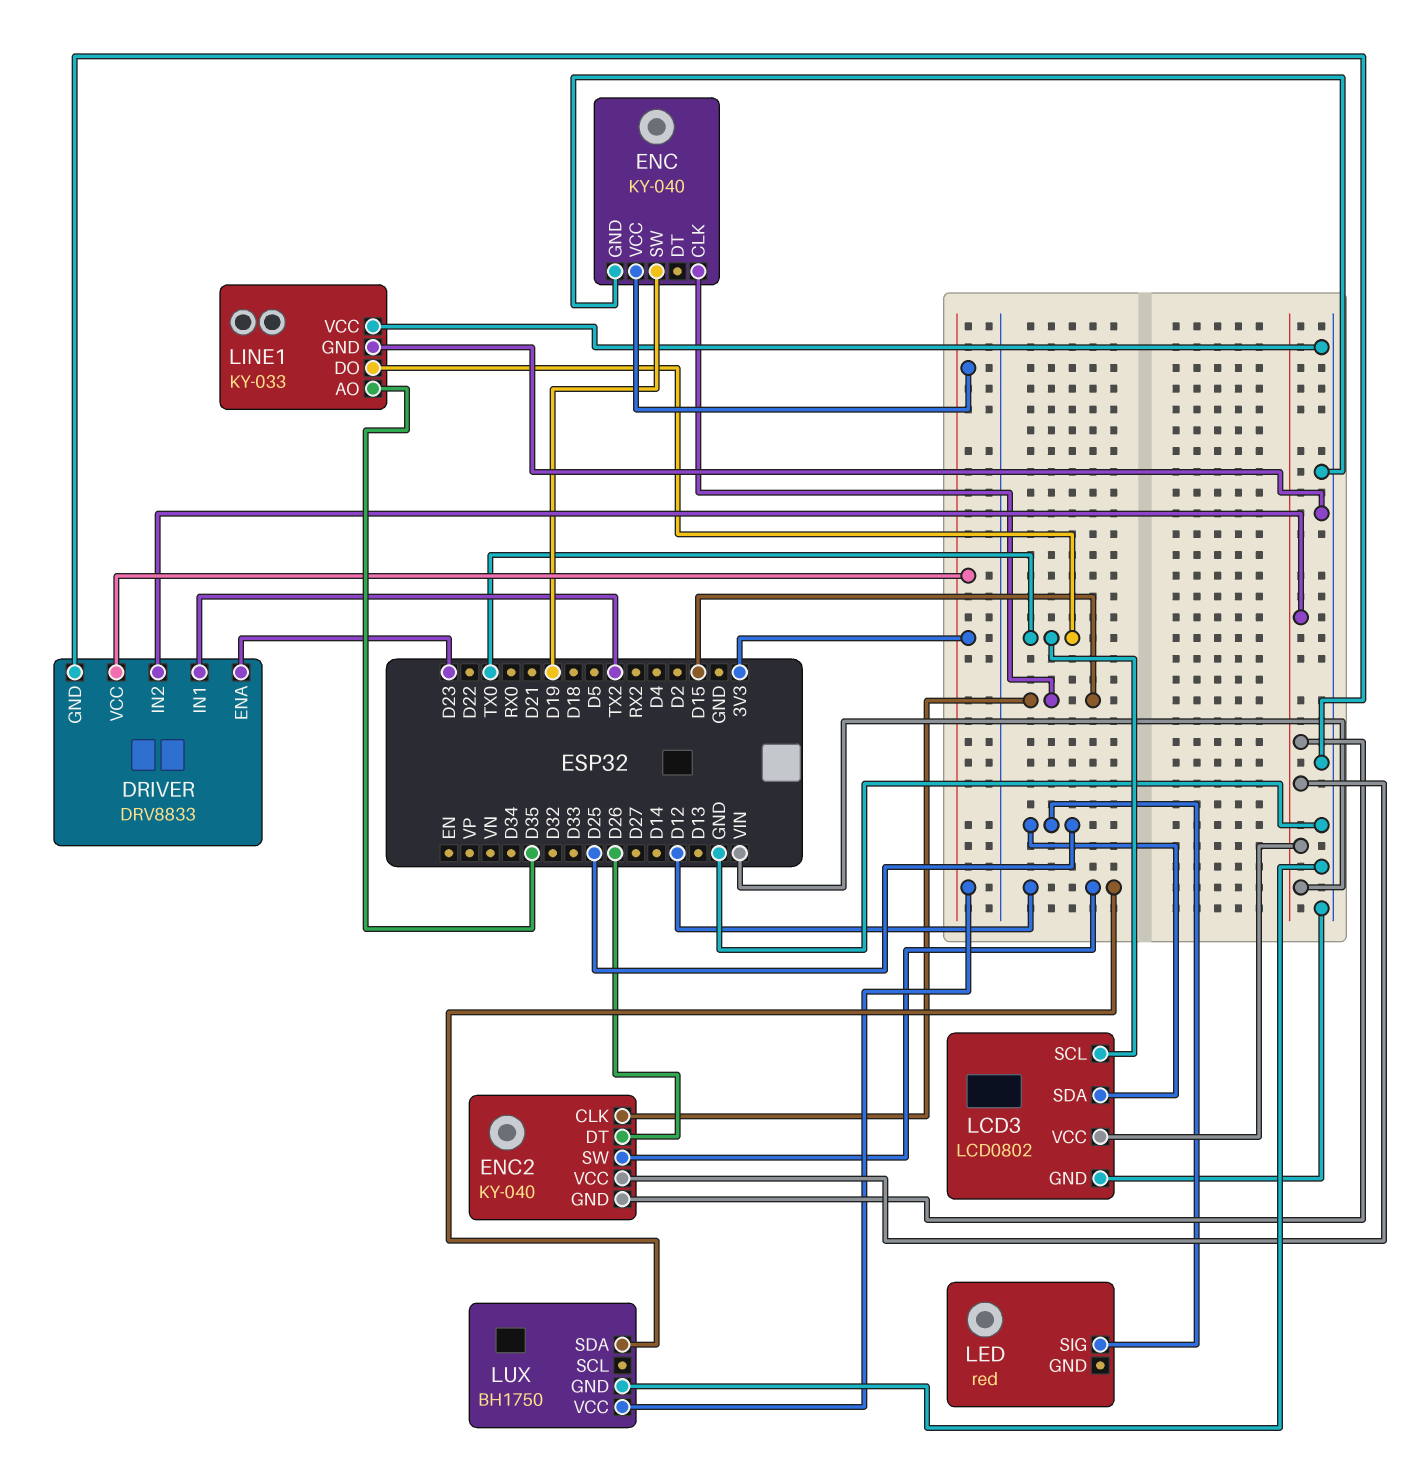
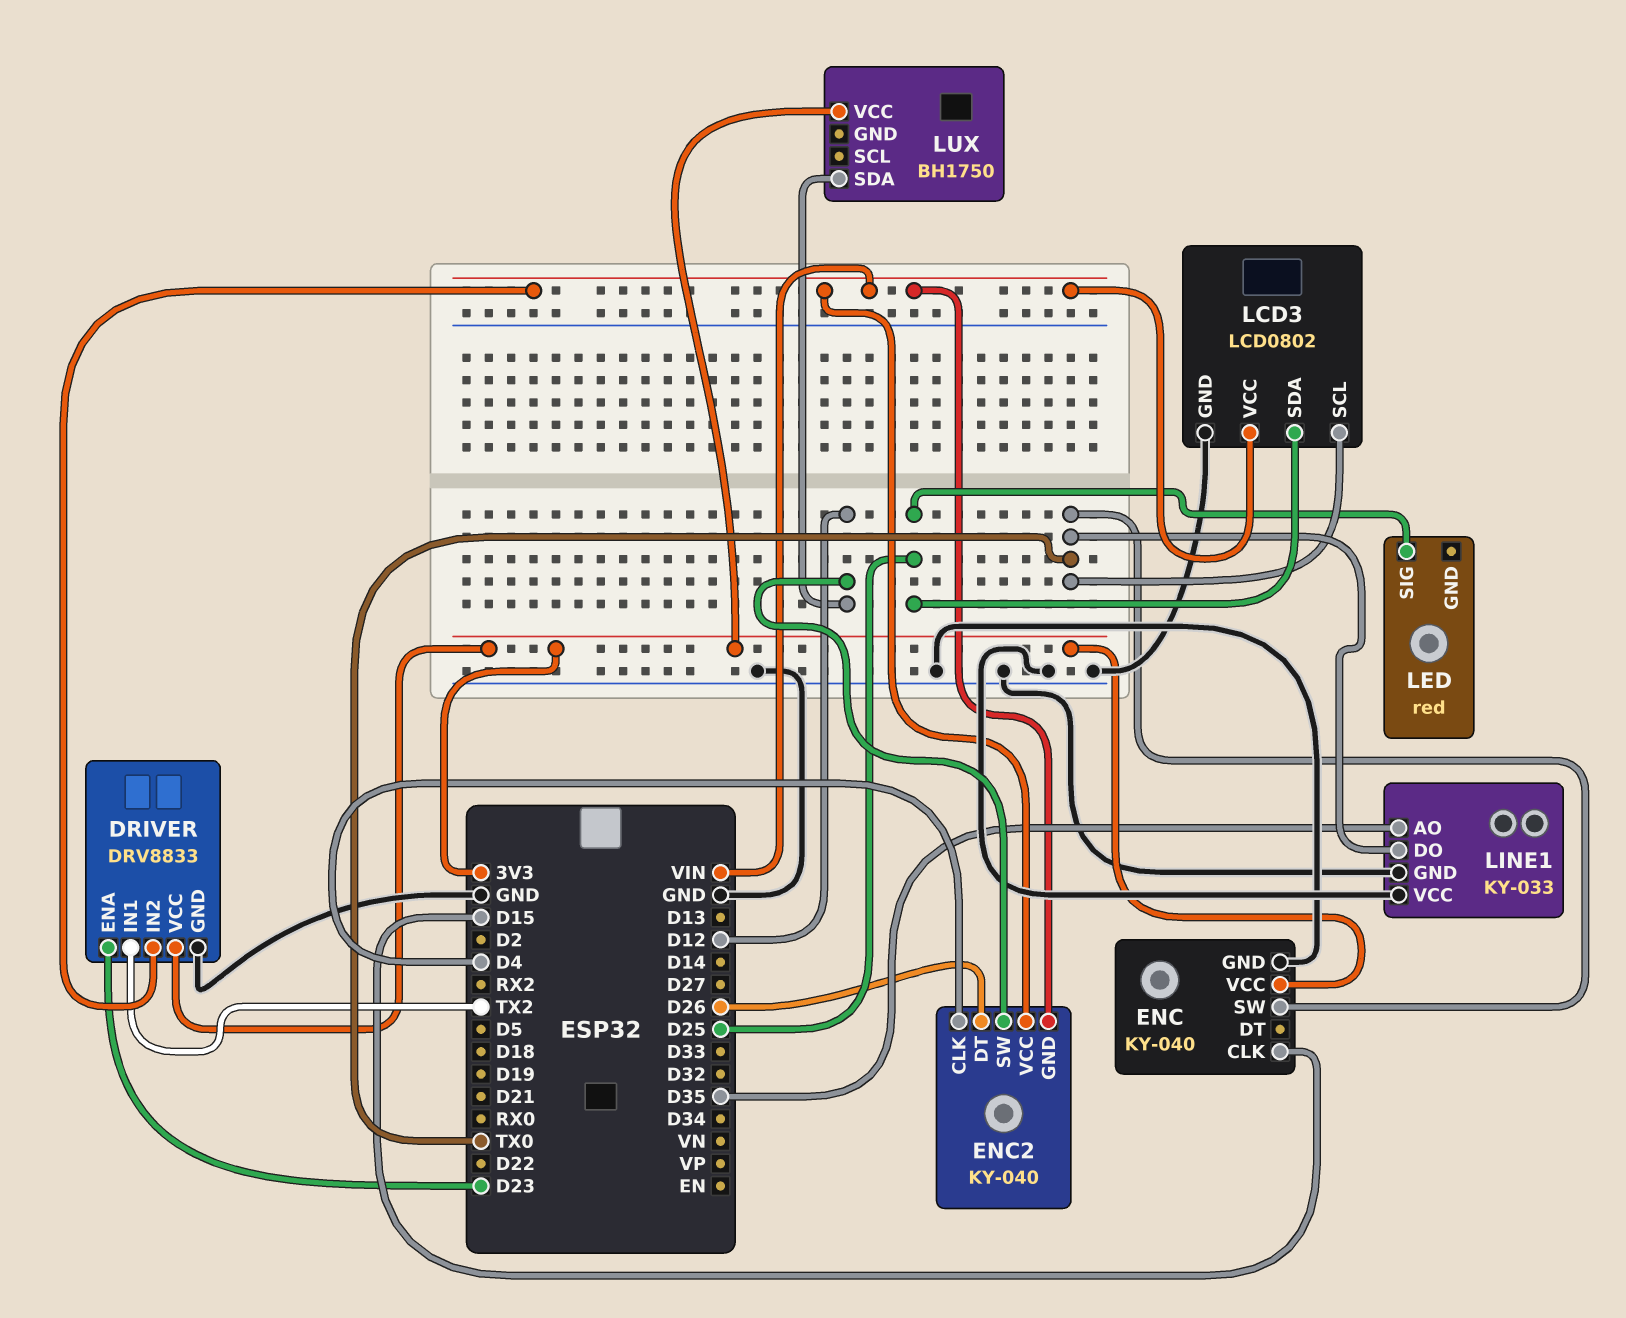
ENC pin SW: D19 -> TX0
ENC2 pin CLK: D15 -> D4
LUX pin GND: GND -> none

